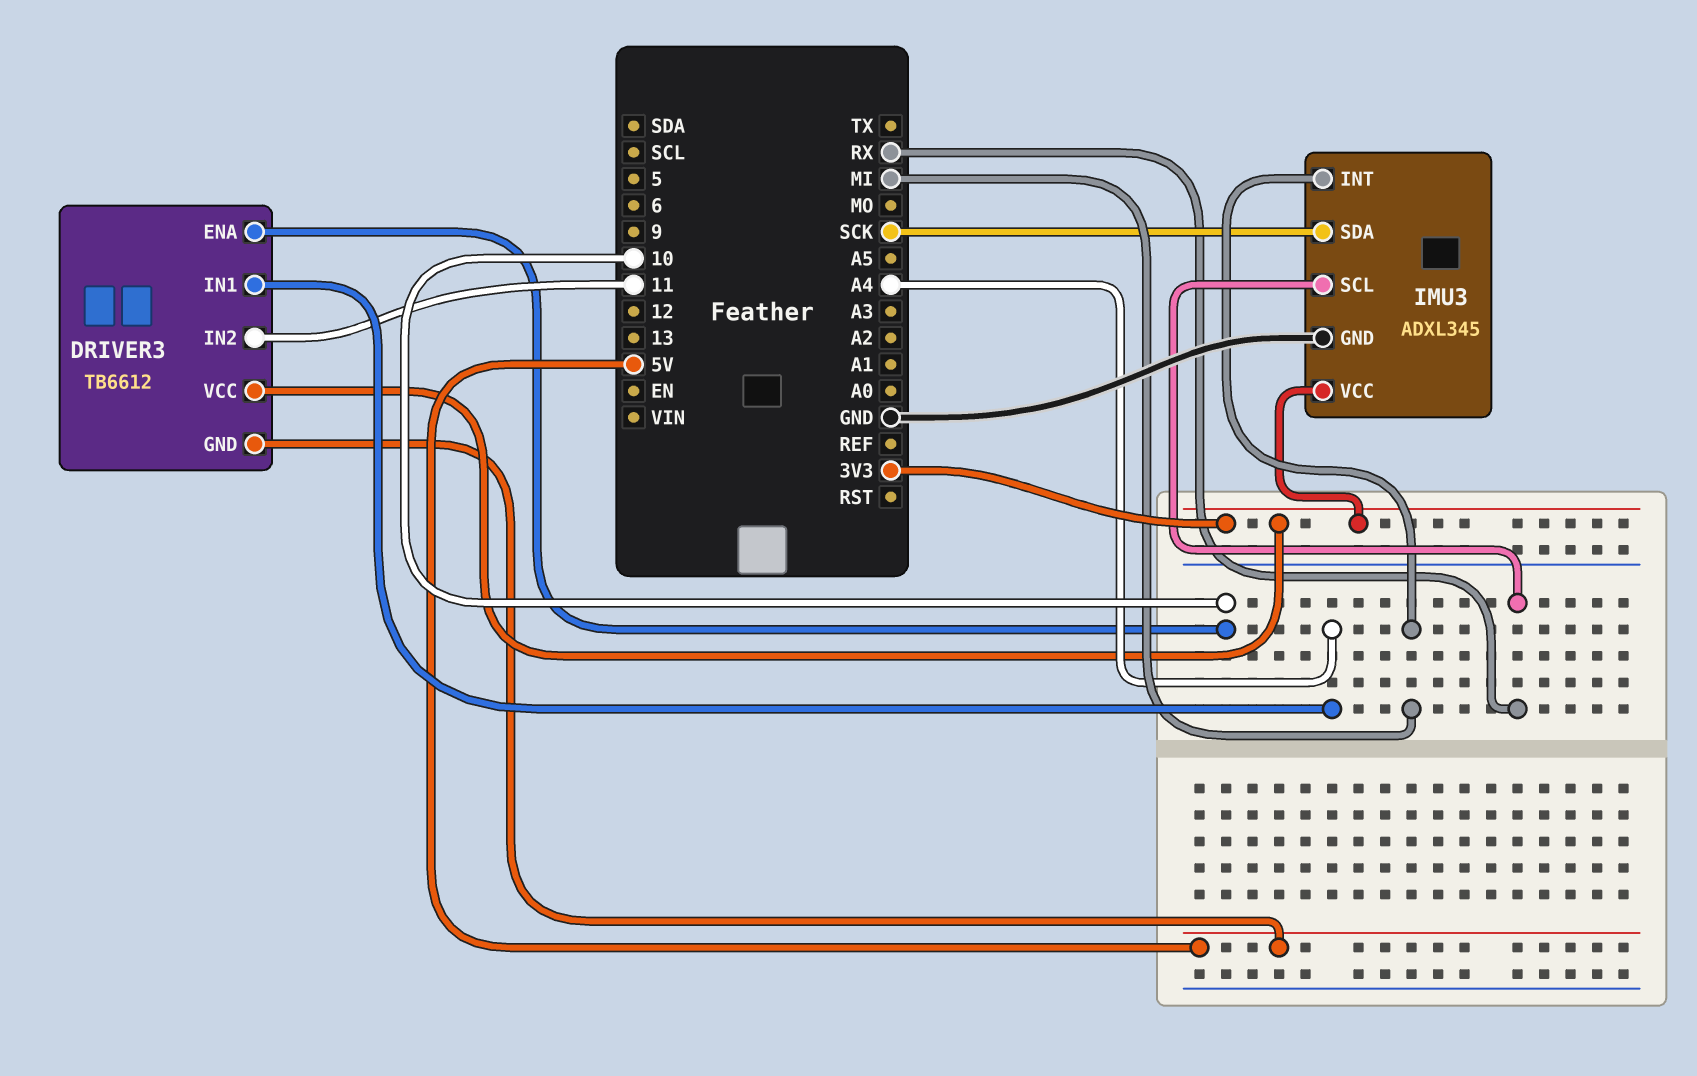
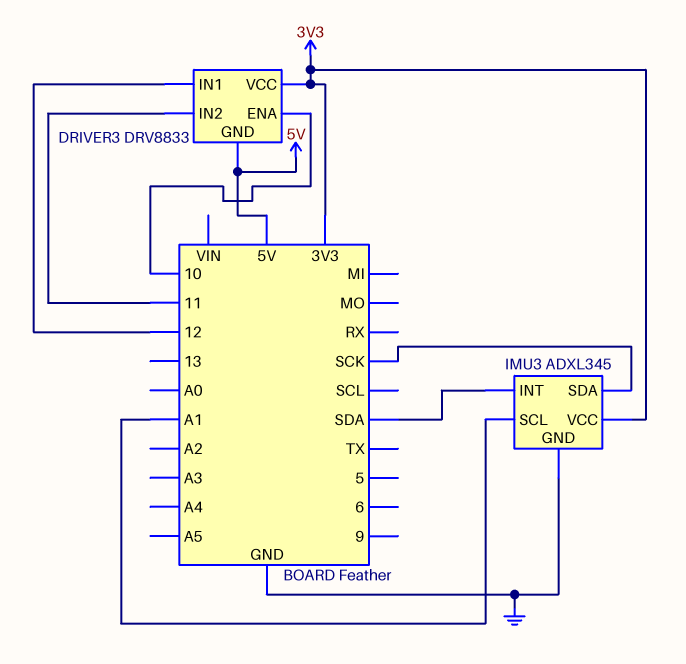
DRIVER3: TB6612 -> DRV8833
DRIVER3 pin IN1: A4 -> 12
IMU3 pin INT: MI -> SDA
IMU3 pin SCL: RX -> A1

